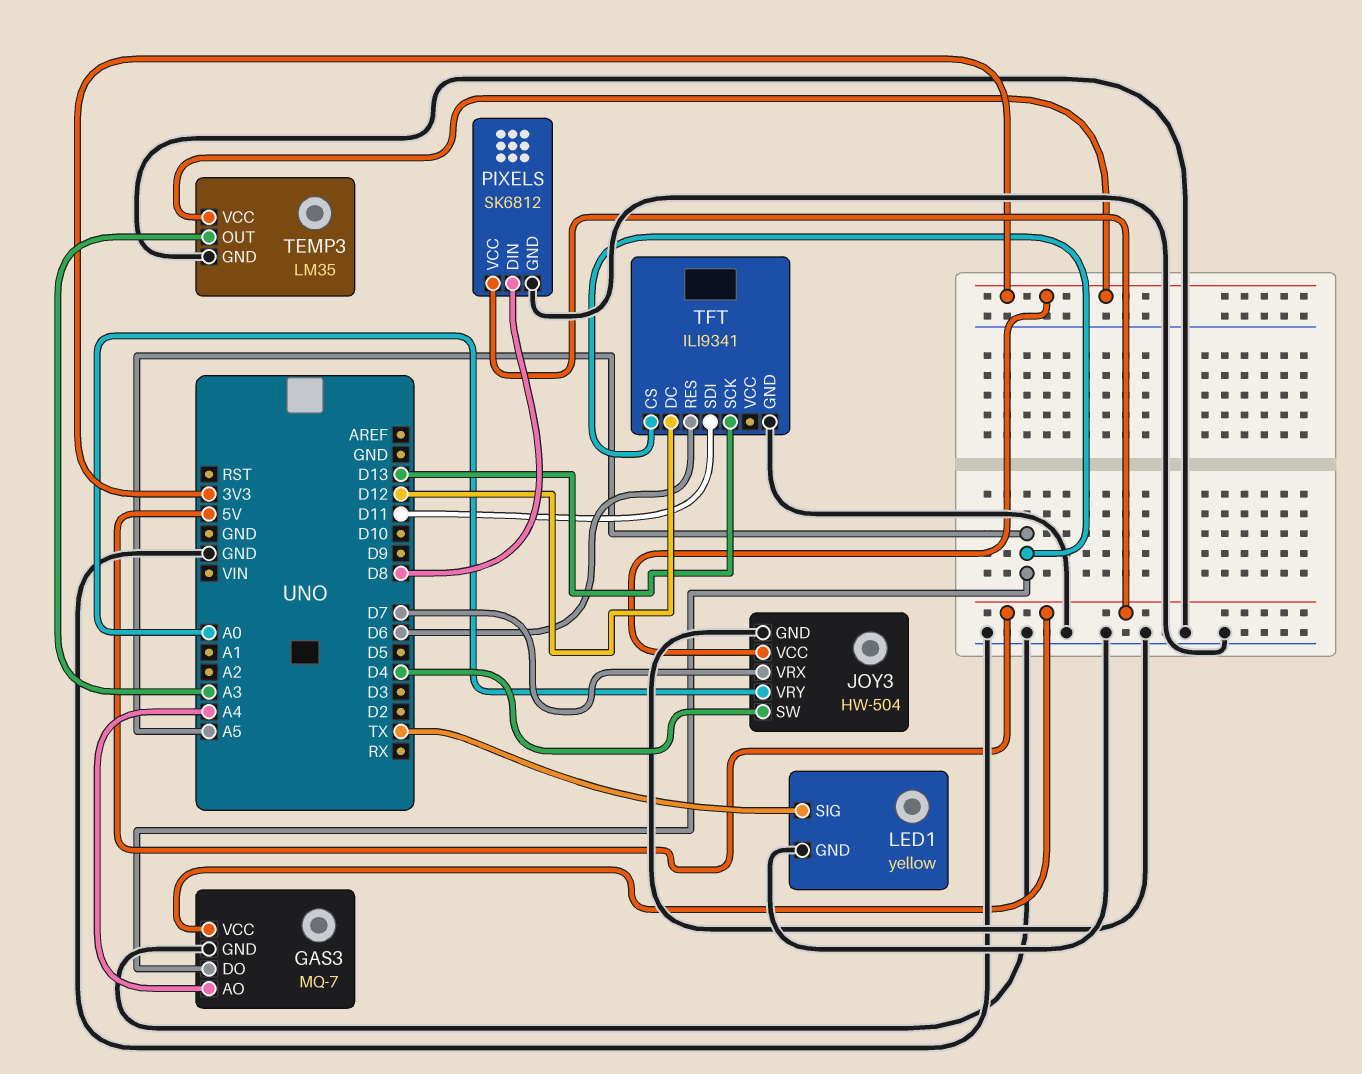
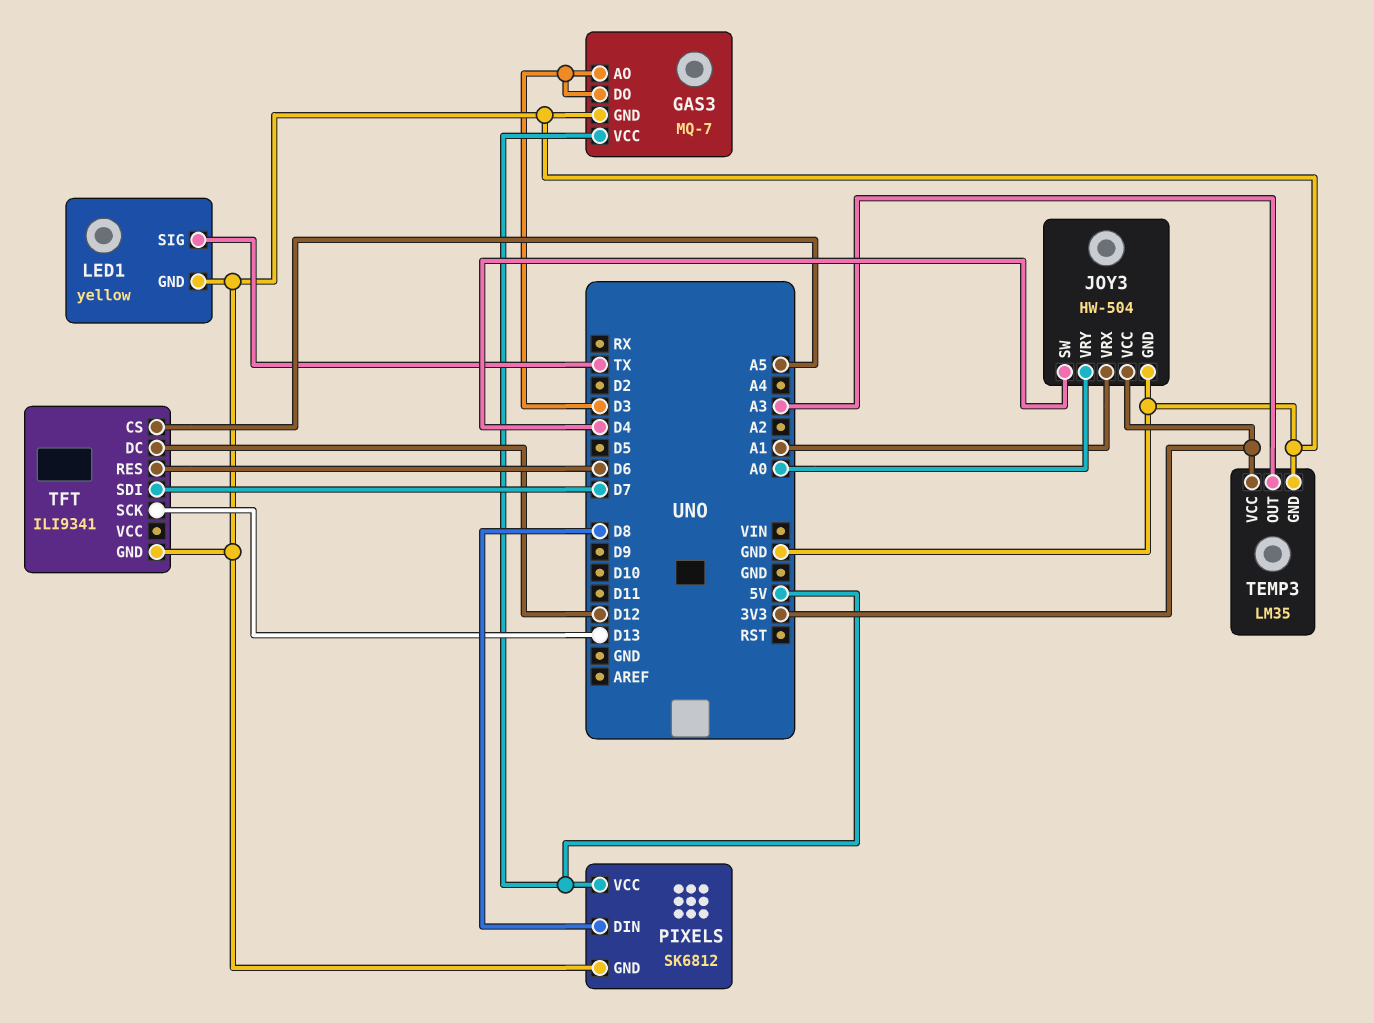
GAS3 pin AO: A4 -> D3
GAS3 pin DO: A5 -> D3
JOY3 pin VRX: D7 -> A1
TFT pin SDI: D11 -> D7

